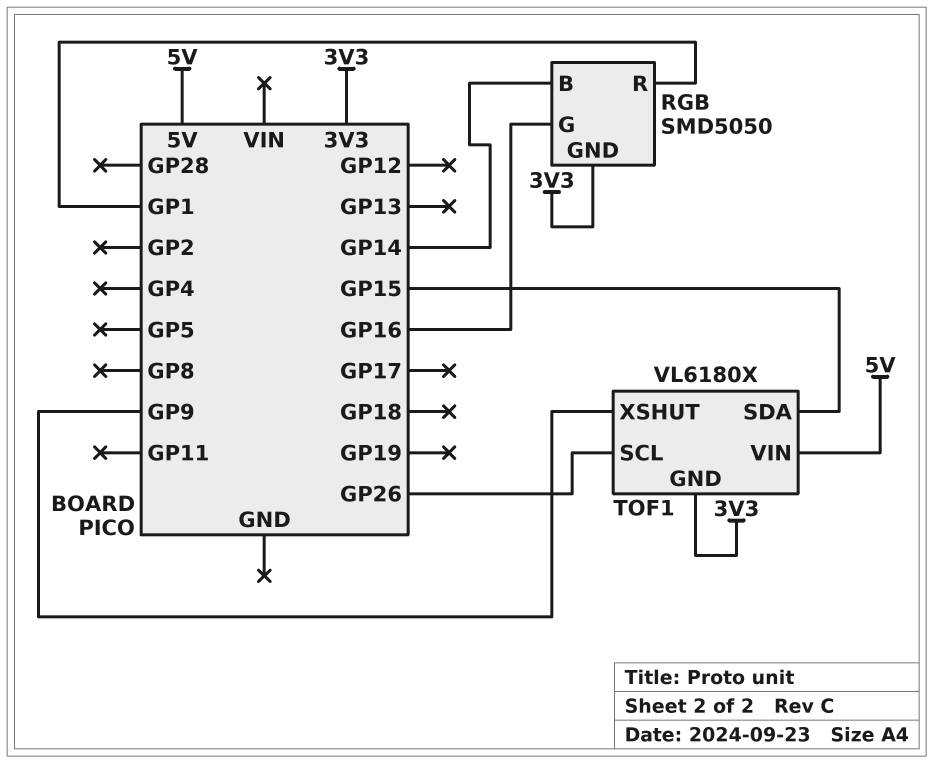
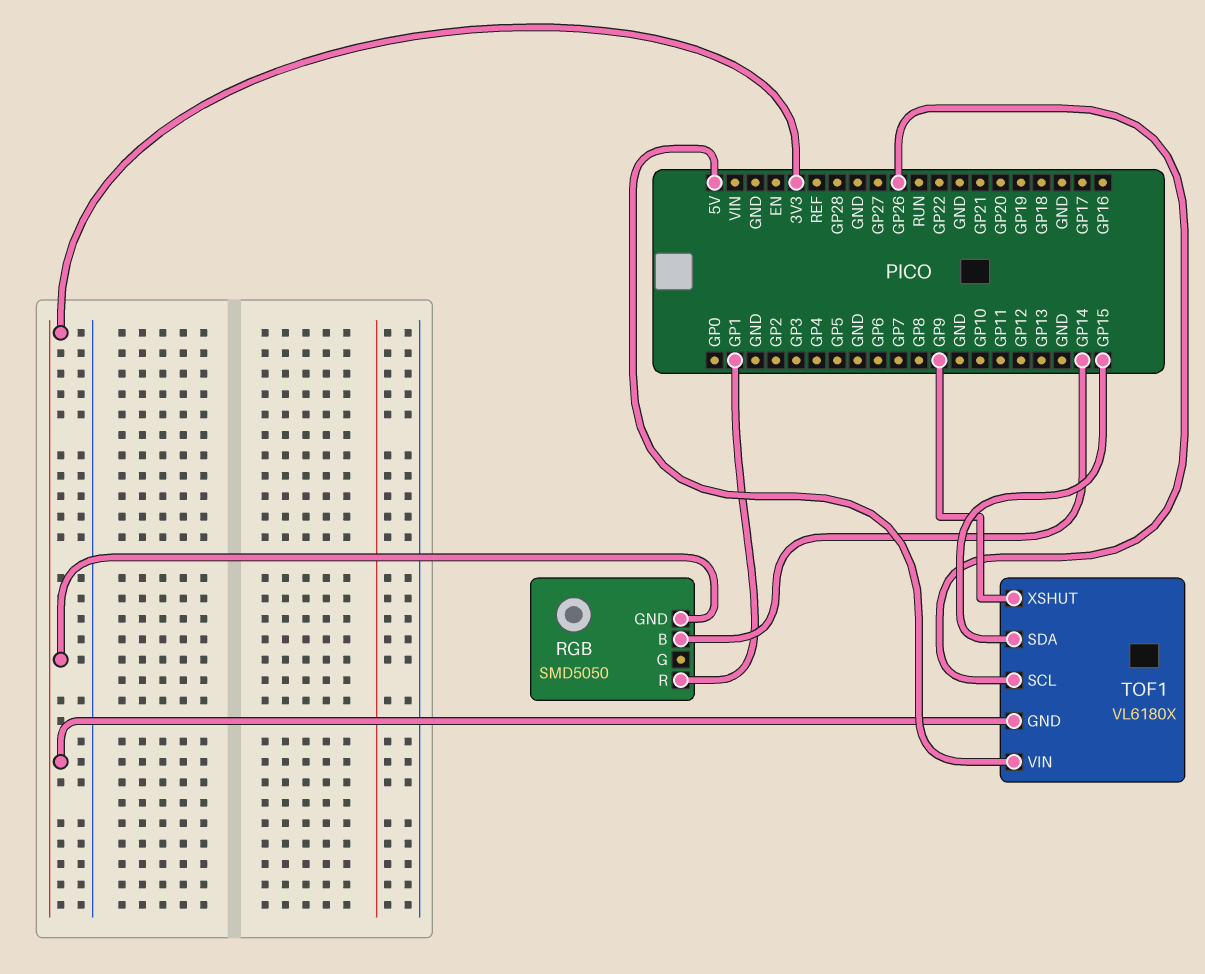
RGB pin G: GP16 -> none

